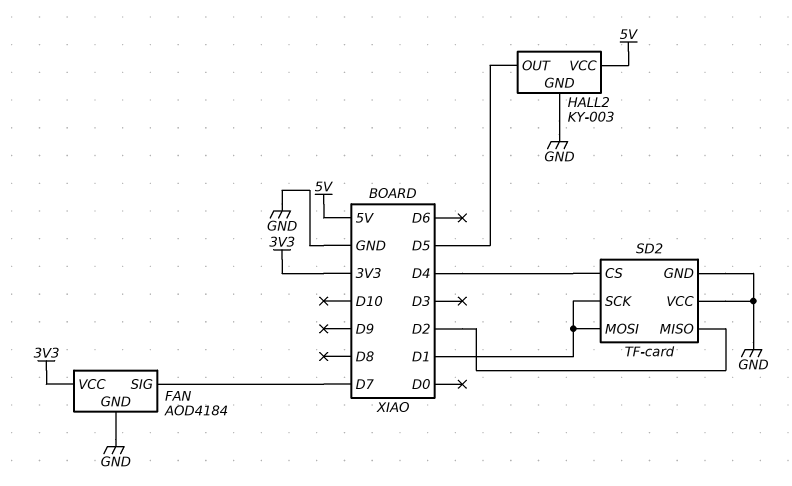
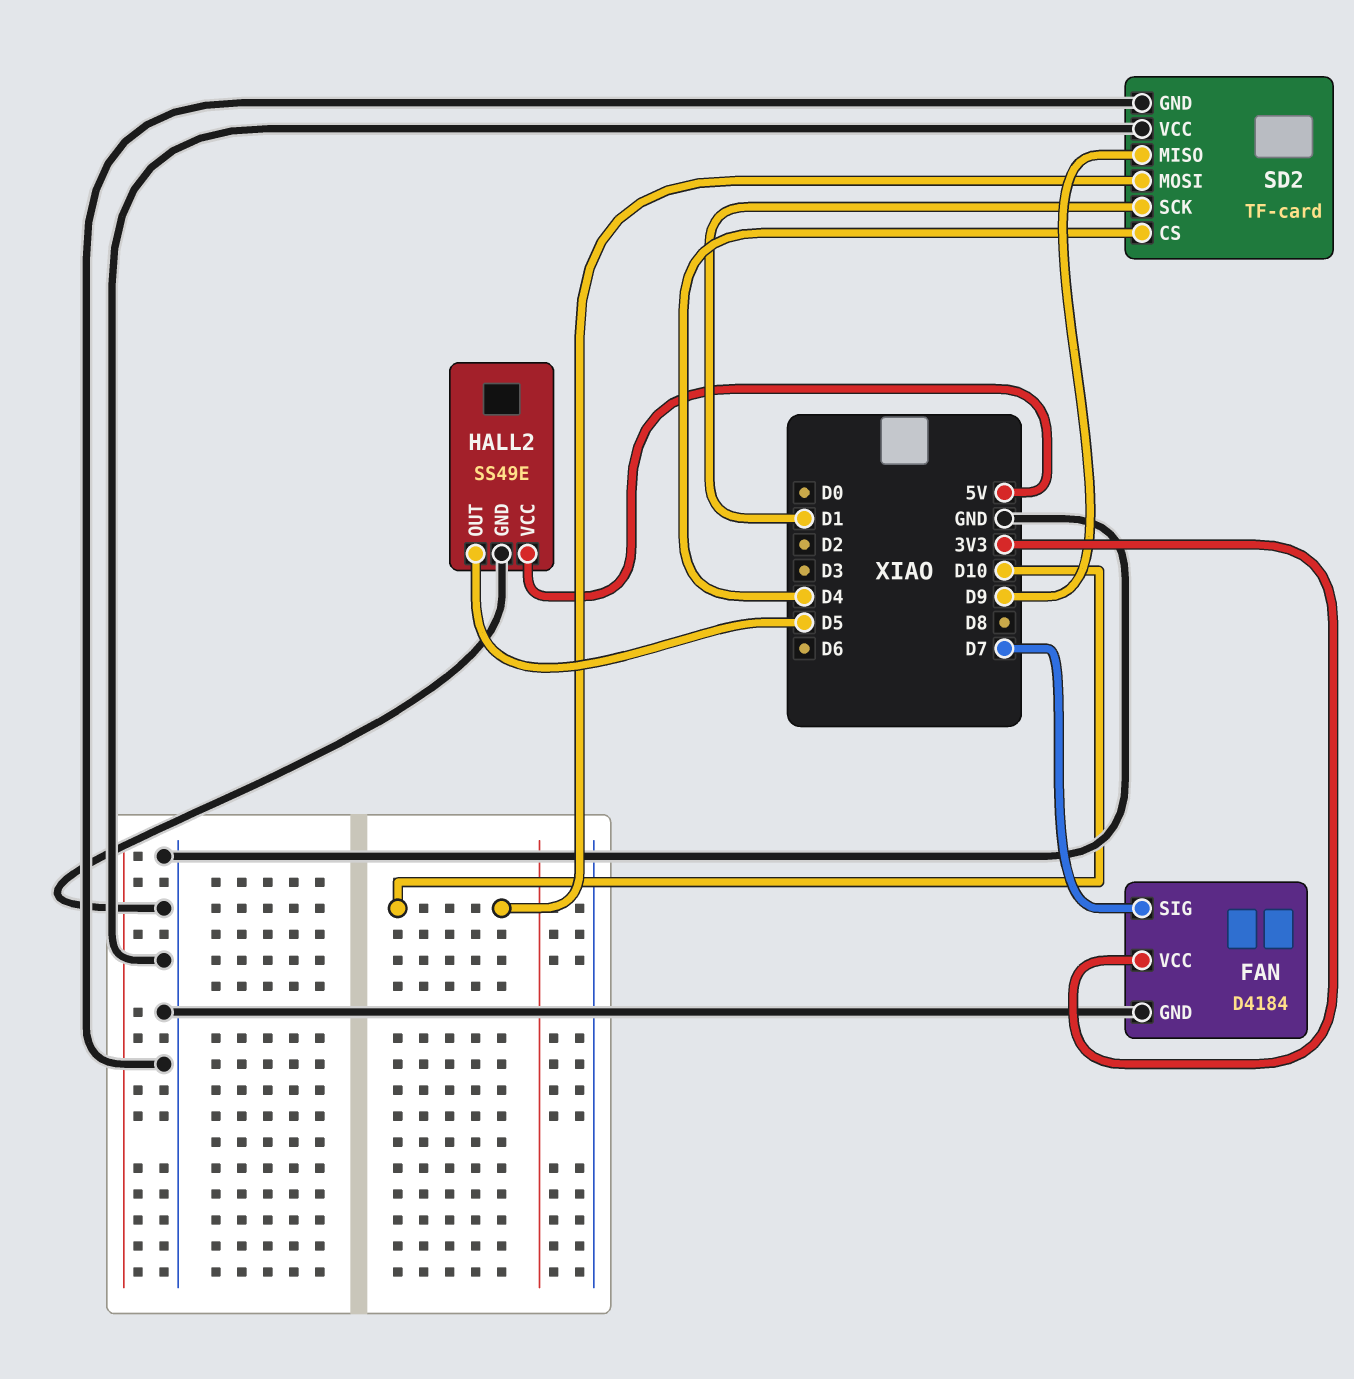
FAN: AOD4184 -> D4184
HALL2: KY-003 -> SS49E
SD2 pin MISO: D2 -> D9
SD2 pin MOSI: D1 -> D10

